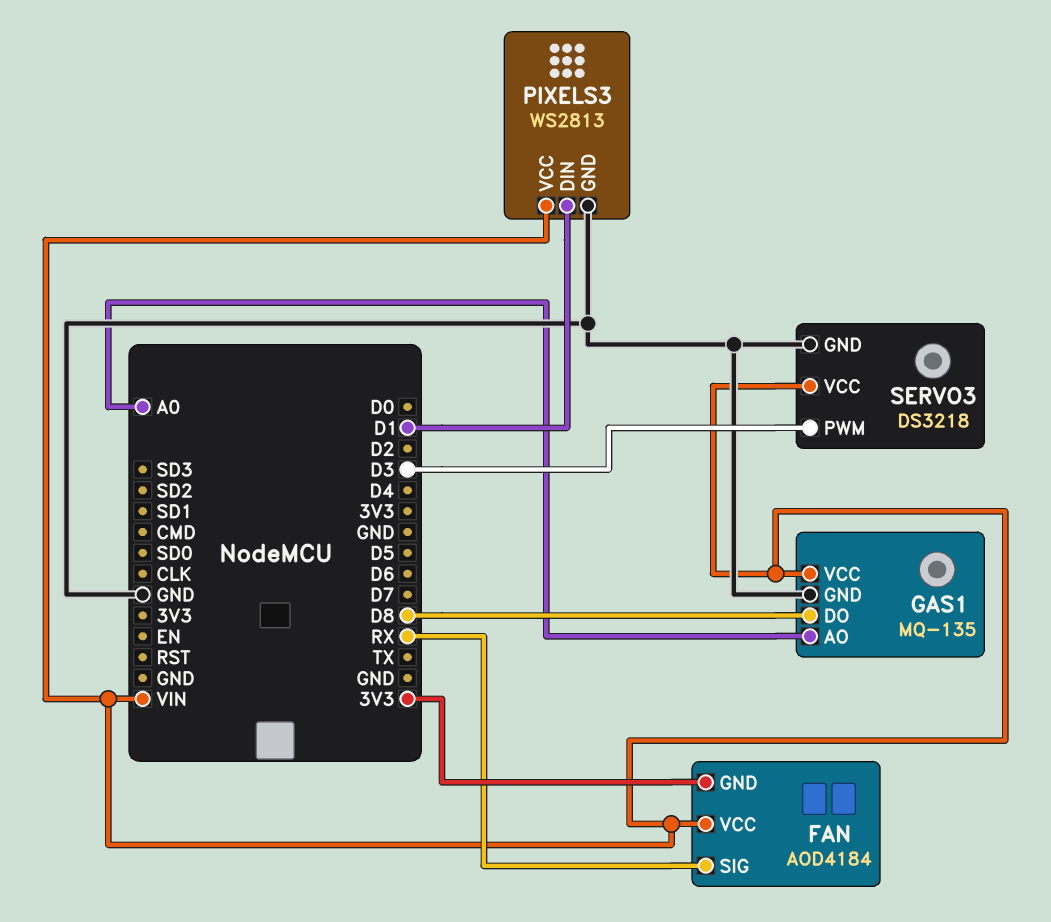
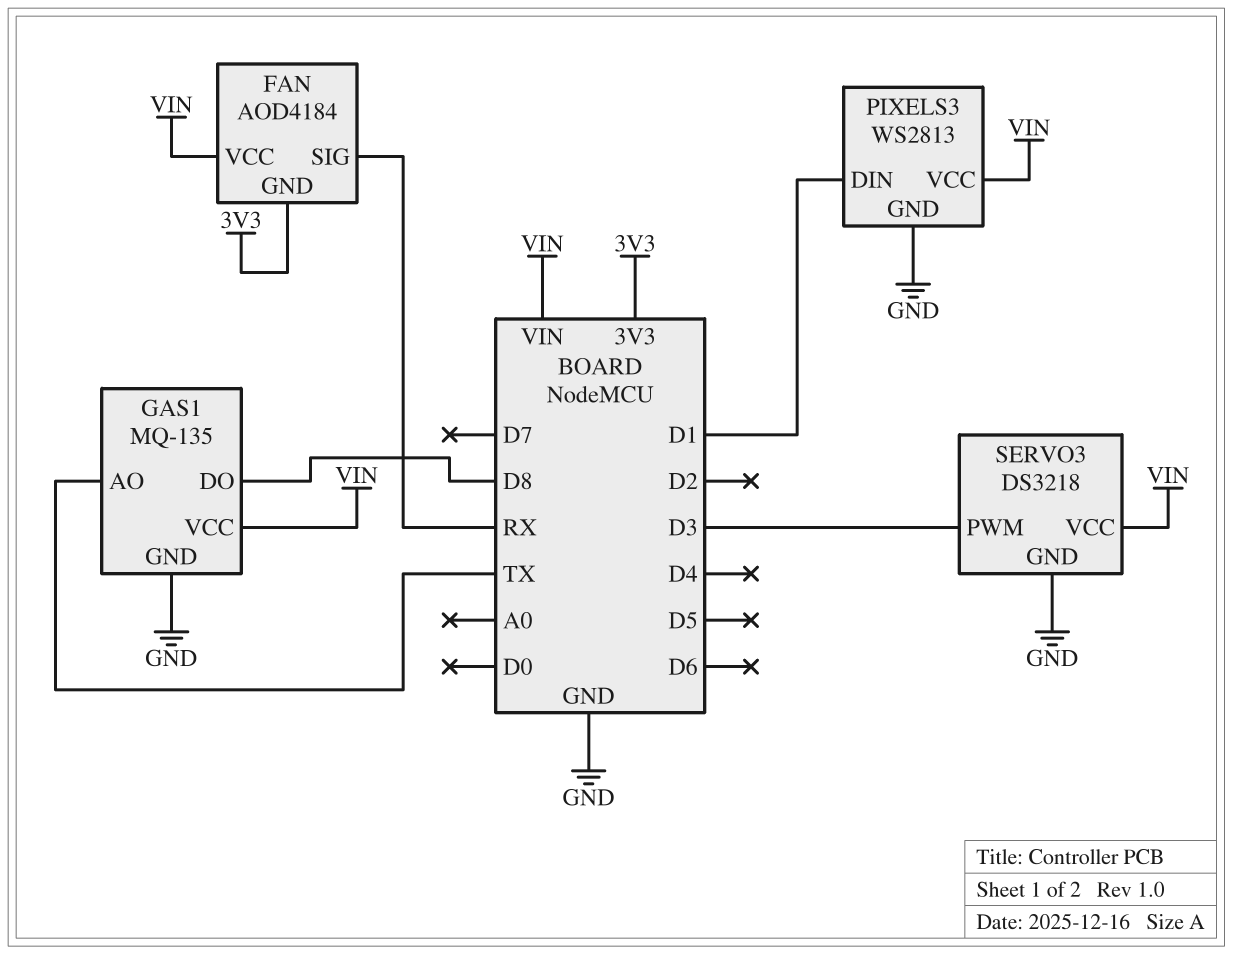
GAS1 pin AO: A0 -> TX

